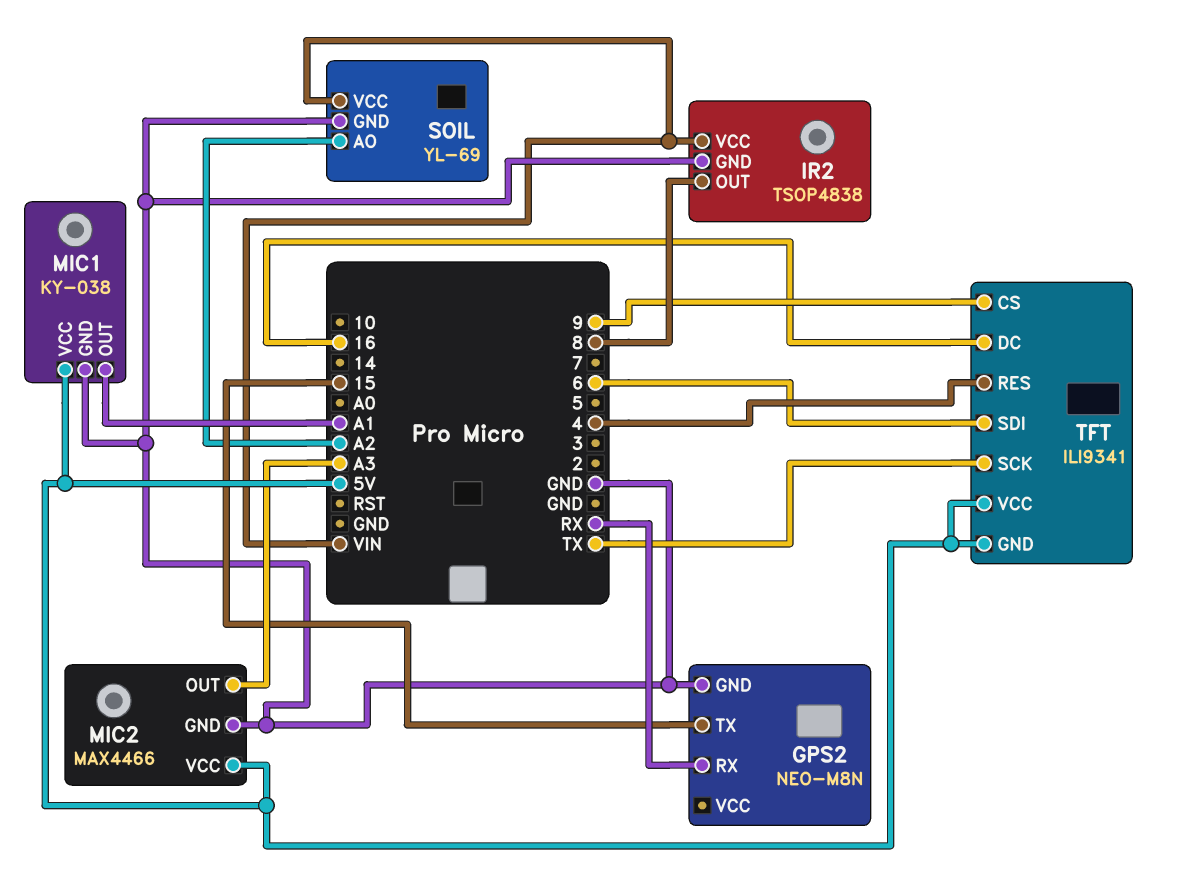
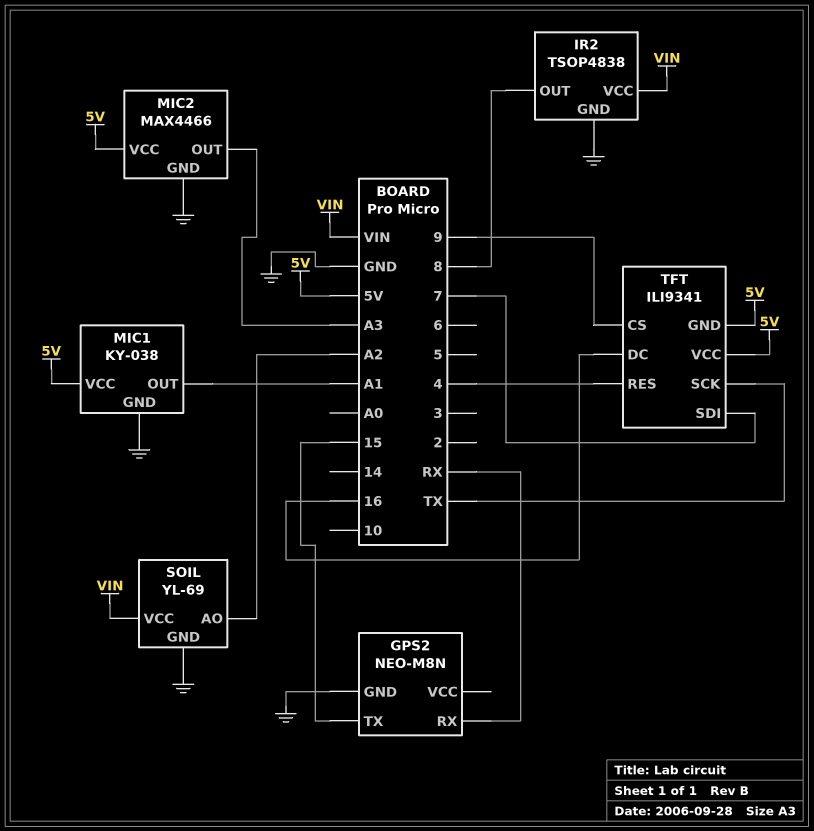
TFT pin SDI: 6 -> 7

